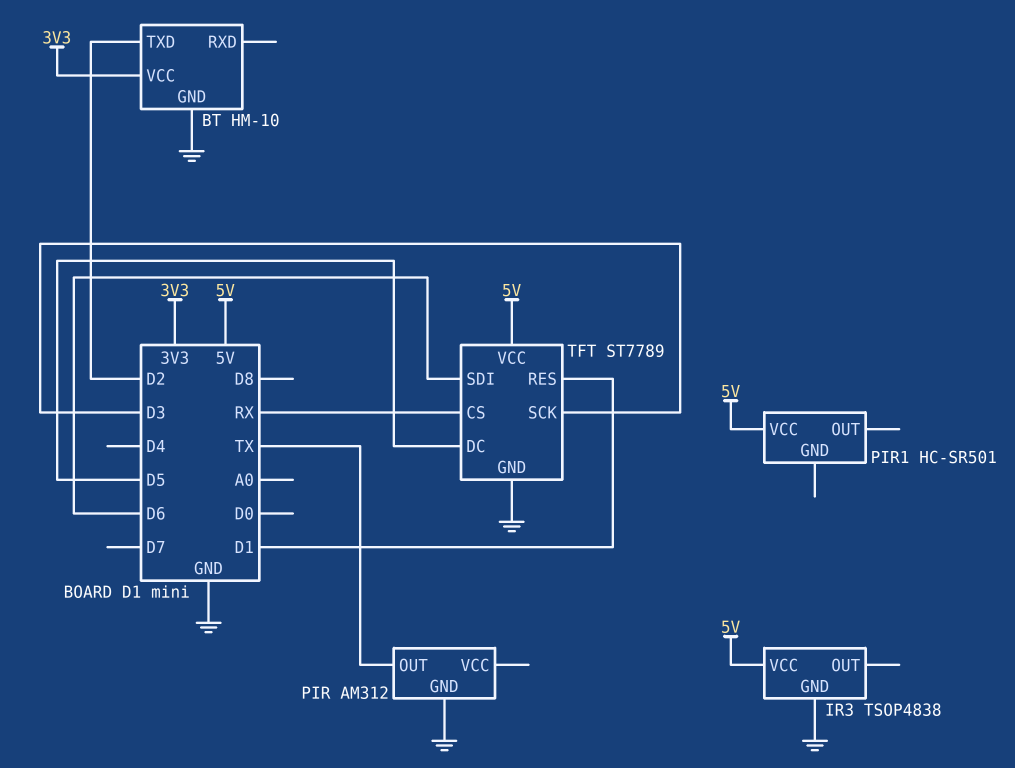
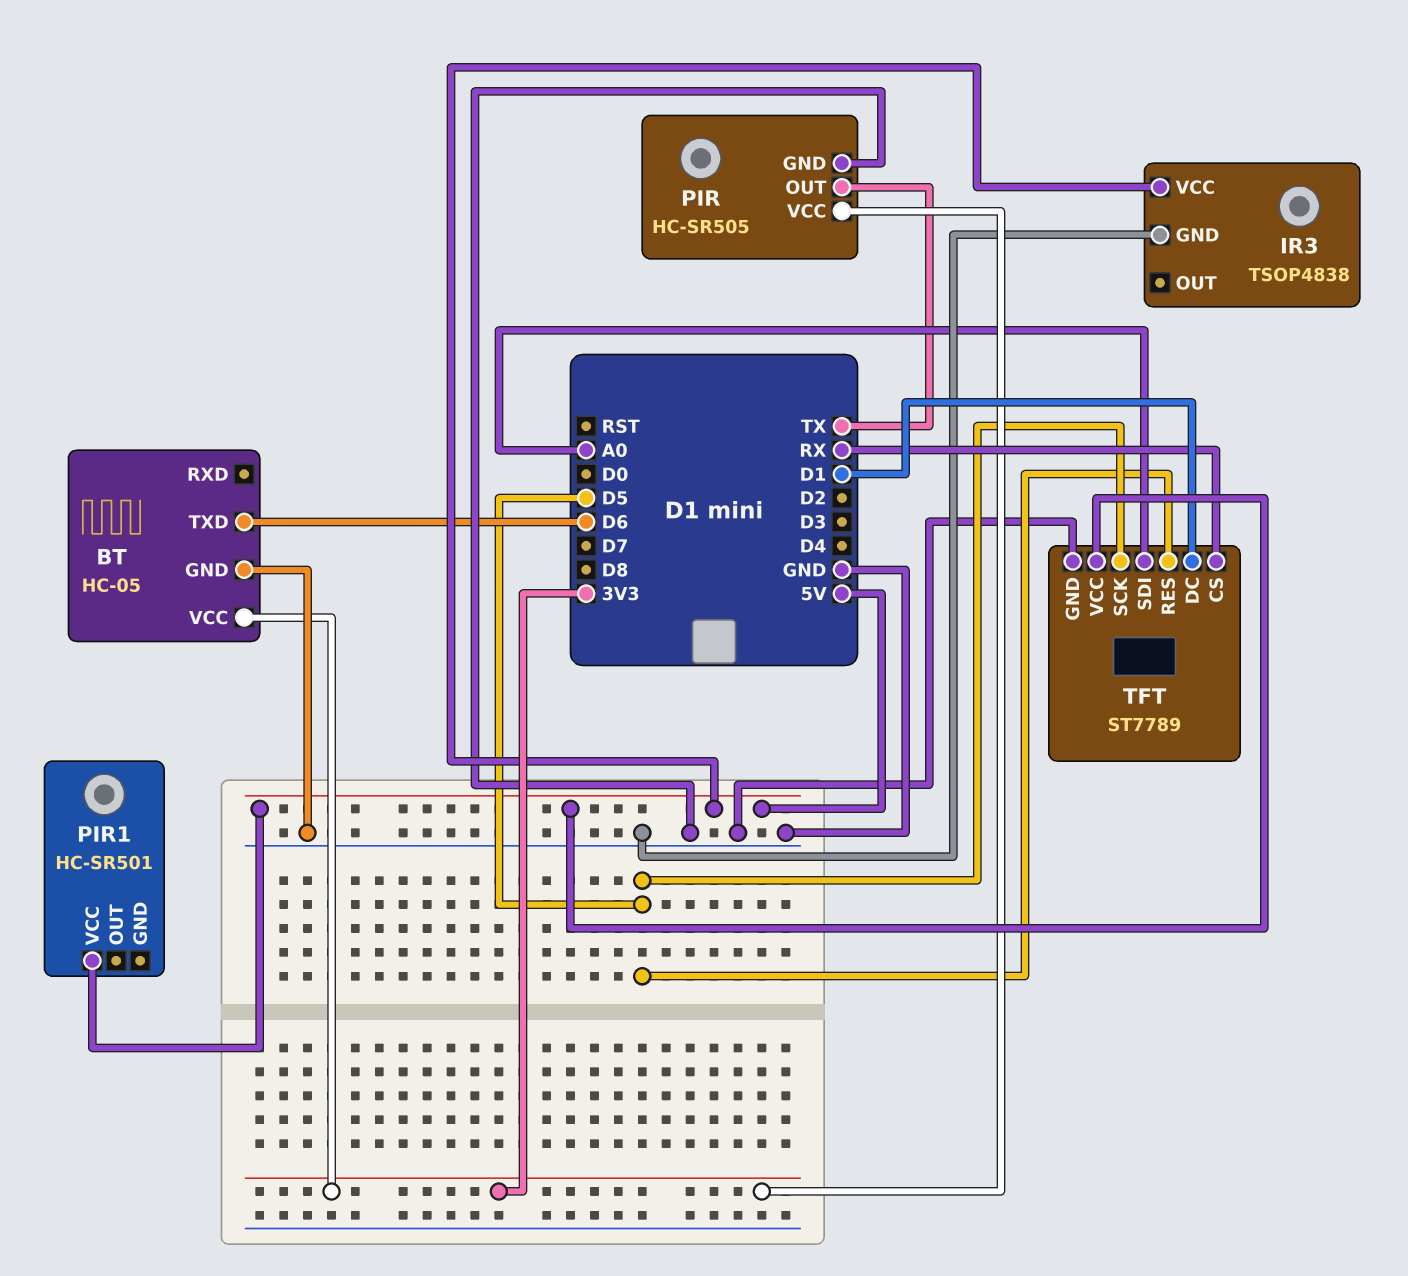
BT: HM-10 -> HC-05
BT pin TXD: D2 -> D6
PIR: AM312 -> HC-SR505
PIR pin VCC: none -> 3V3
TFT pin DC: D5 -> D1
TFT pin RES: D1 -> D5
TFT pin SCK: D3 -> D5
TFT pin SDI: D6 -> A0

